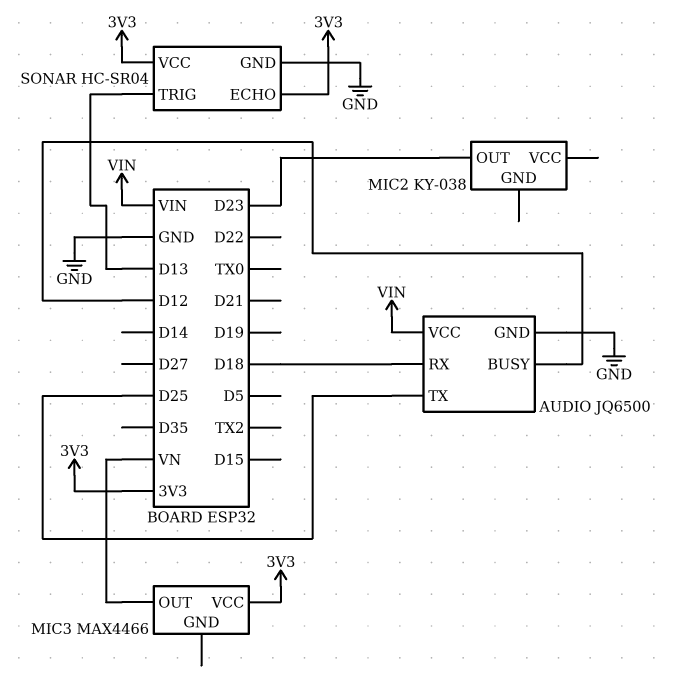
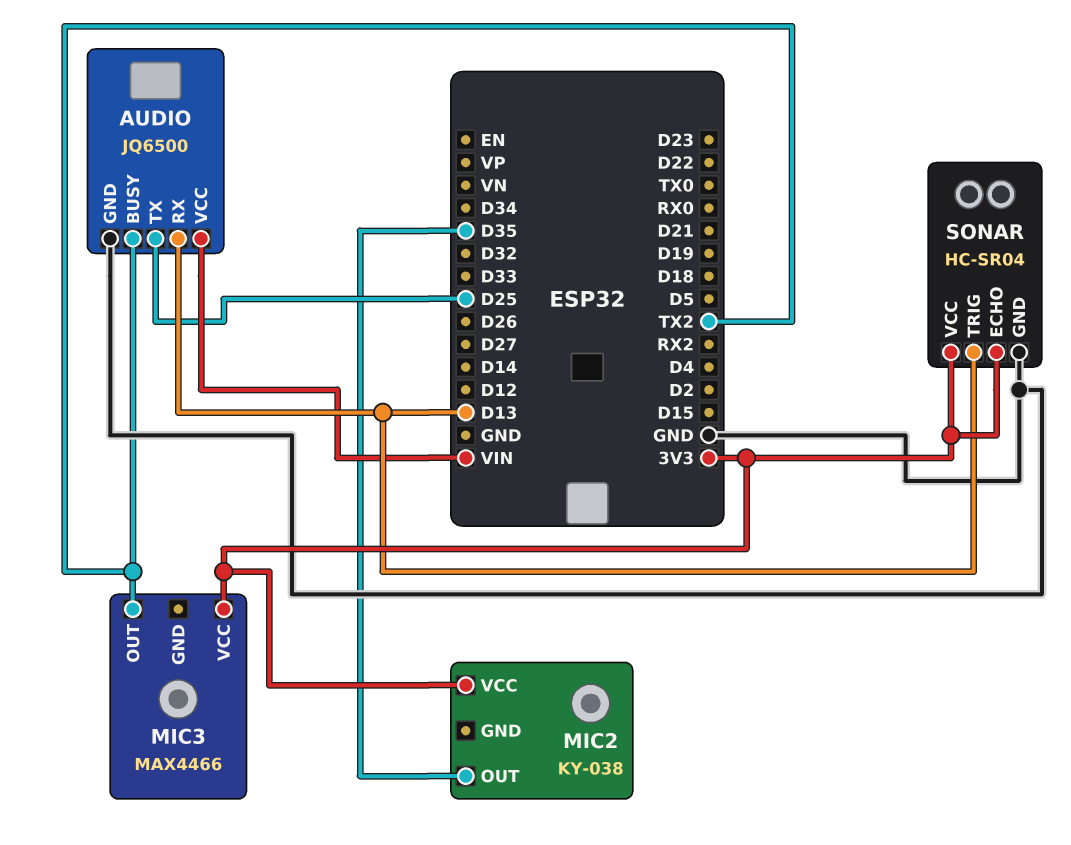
AUDIO pin BUSY: D12 -> TX2
AUDIO pin RX: D18 -> D13
MIC2 pin OUT: D23 -> D35
MIC2 pin VCC: none -> 3V3
MIC3 pin OUT: VN -> TX2

